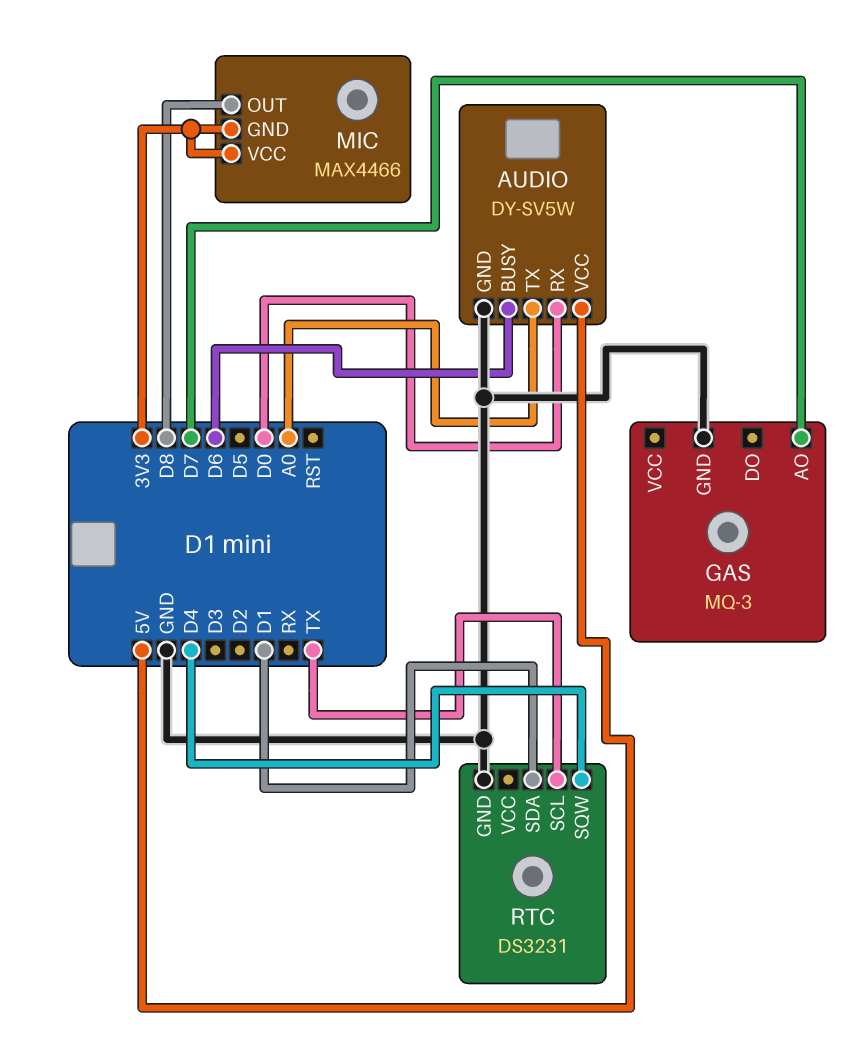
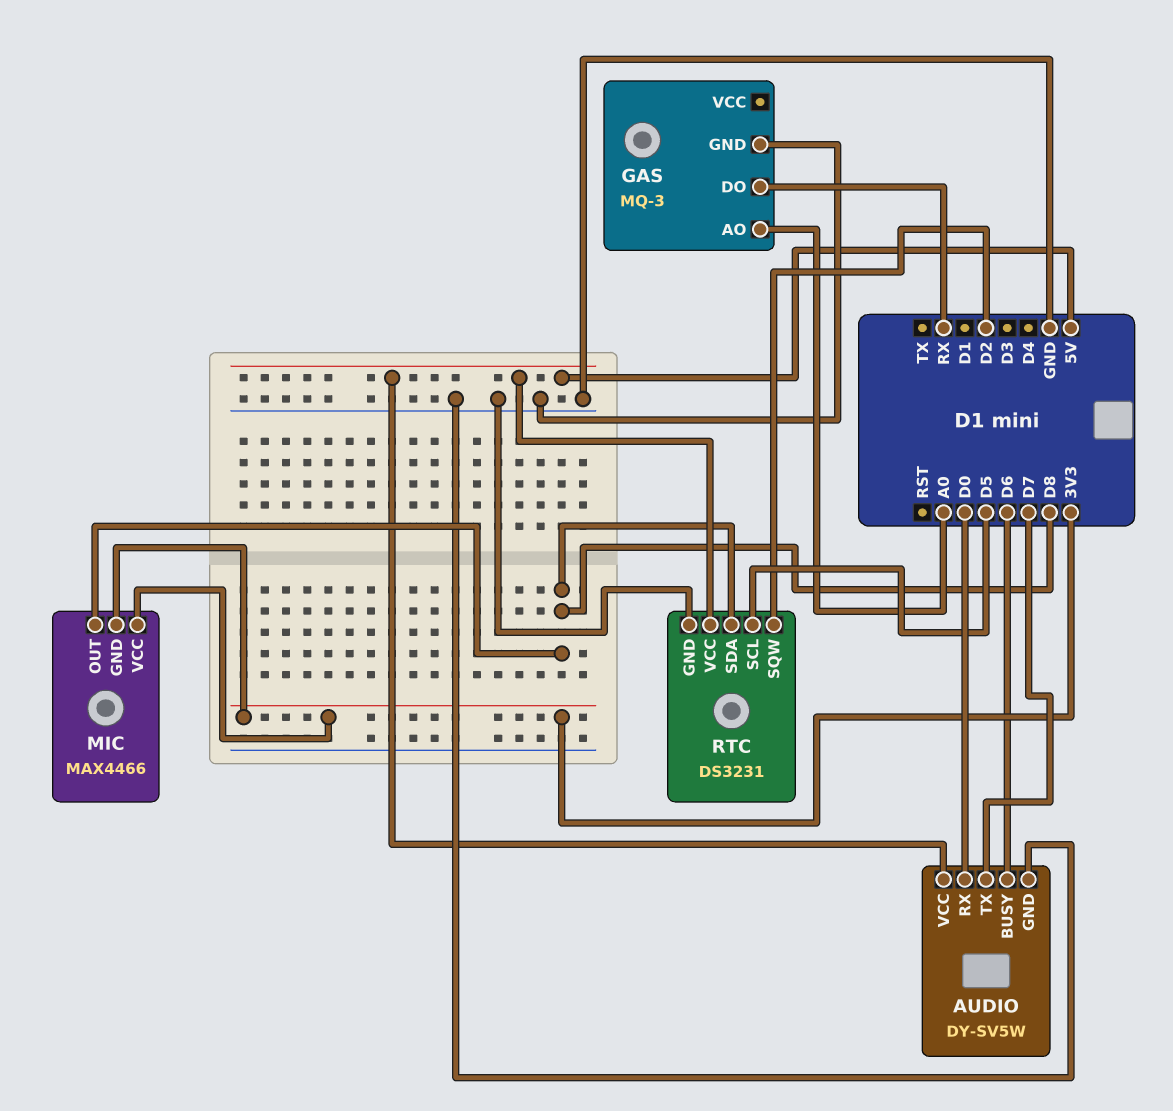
AUDIO pin TX: A0 -> D7
GAS pin AO: D7 -> A0
GAS pin DO: none -> RX
RTC pin SCL: TX -> D5
RTC pin SDA: D1 -> D8
RTC pin SQW: D4 -> D2
RTC pin VCC: none -> 5V

